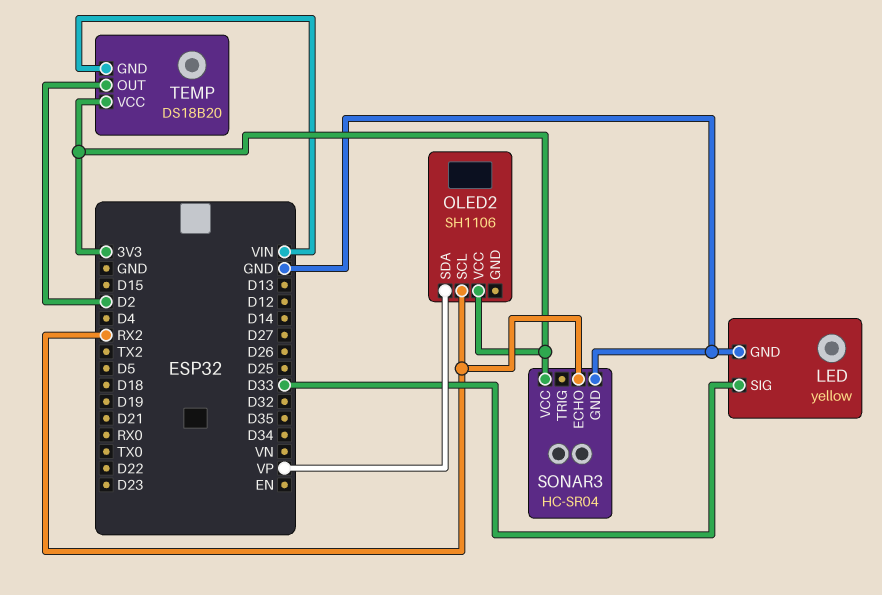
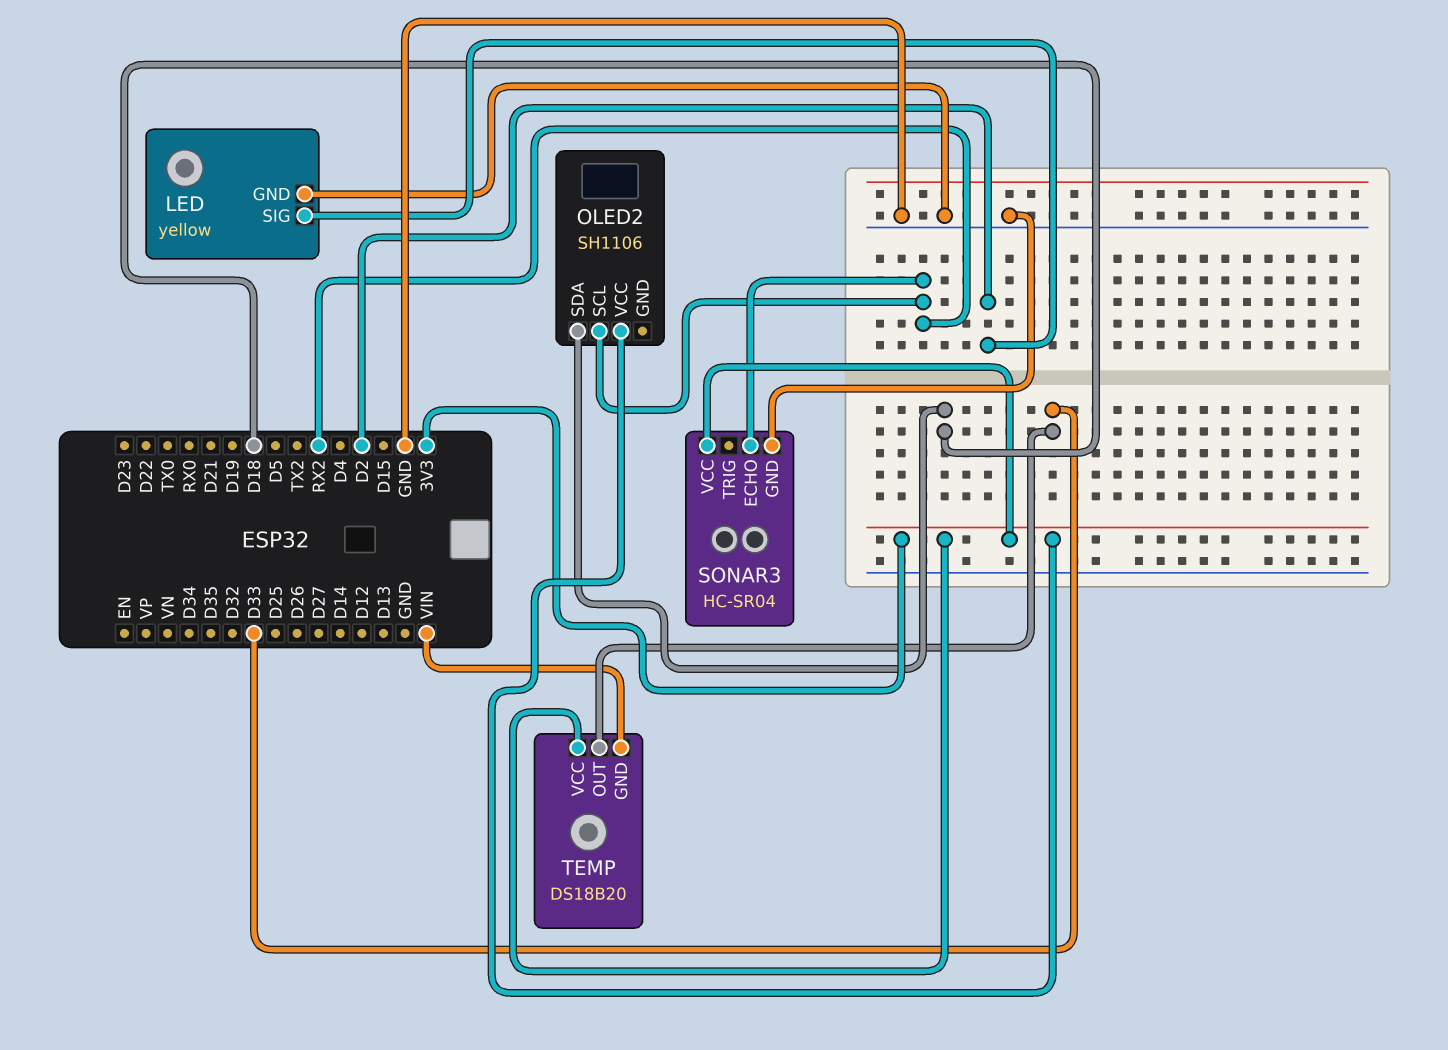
LED pin SIG: D33 -> D2
OLED2 pin SDA: VP -> D18
TEMP pin OUT: D2 -> D33

